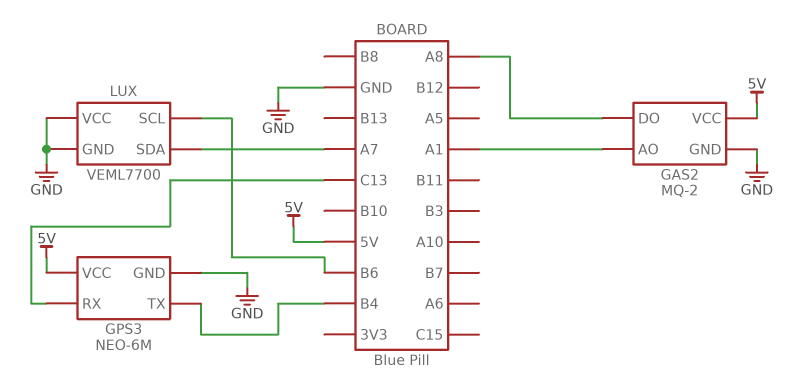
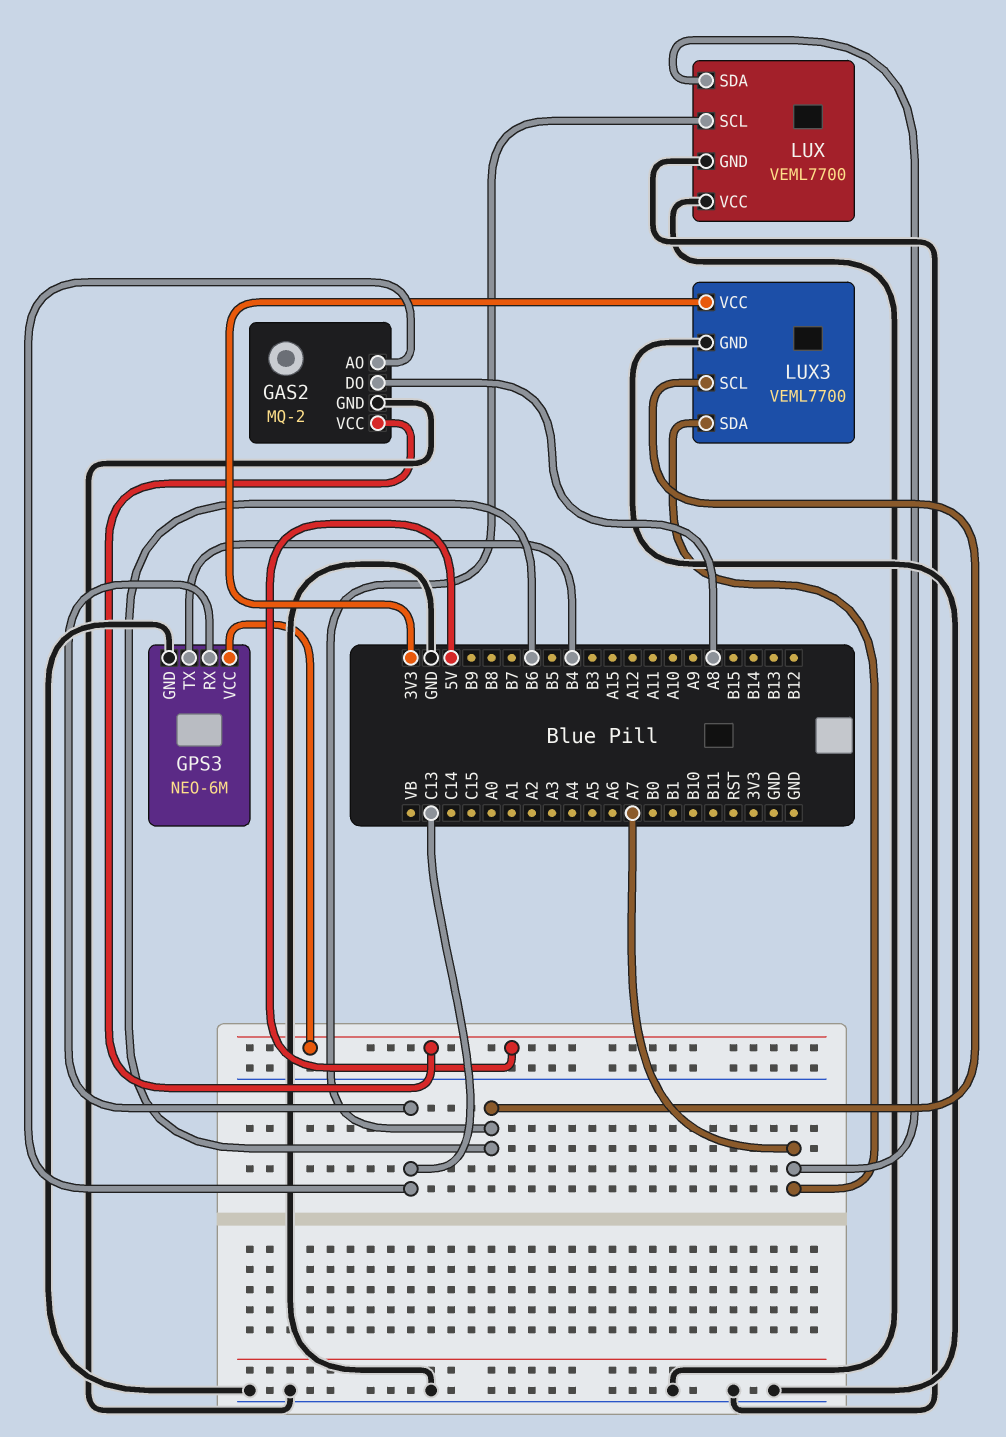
GAS2 pin AO: A1 -> C13
LUX3: none -> VEML7700
LUX3 pin GND: none -> GND
LUX3 pin SCL: none -> B6
LUX3 pin SDA: none -> A7
LUX3 pin VCC: none -> 3V3

